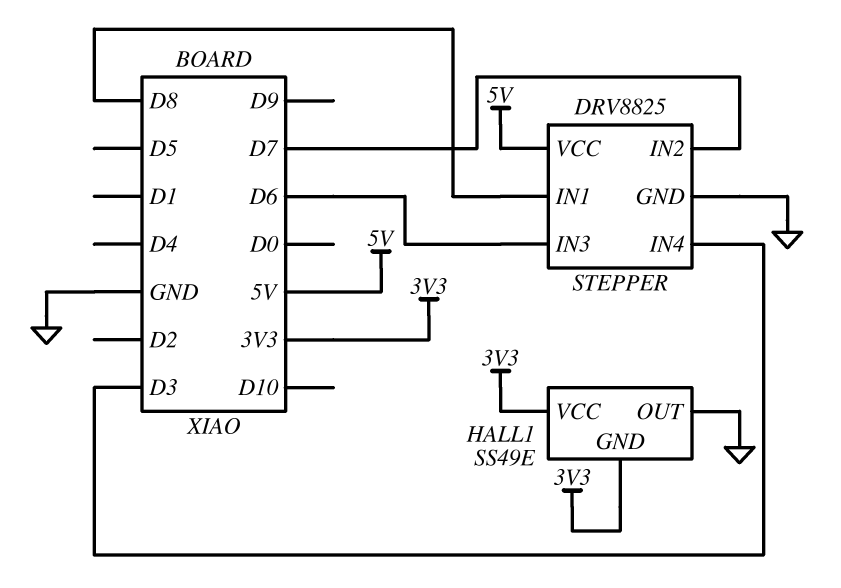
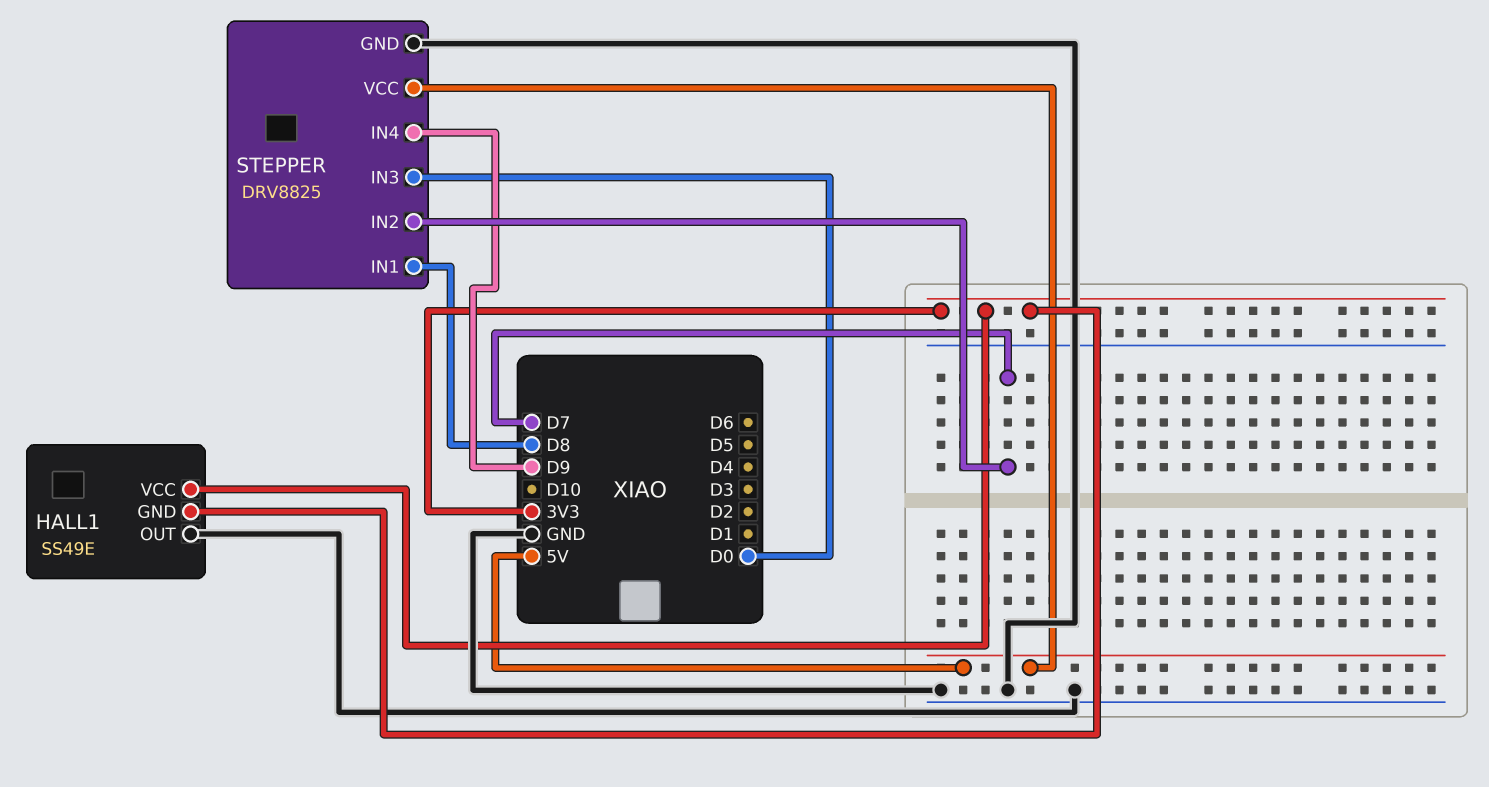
STEPPER pin IN3: D6 -> D0
STEPPER pin IN4: D3 -> D9

